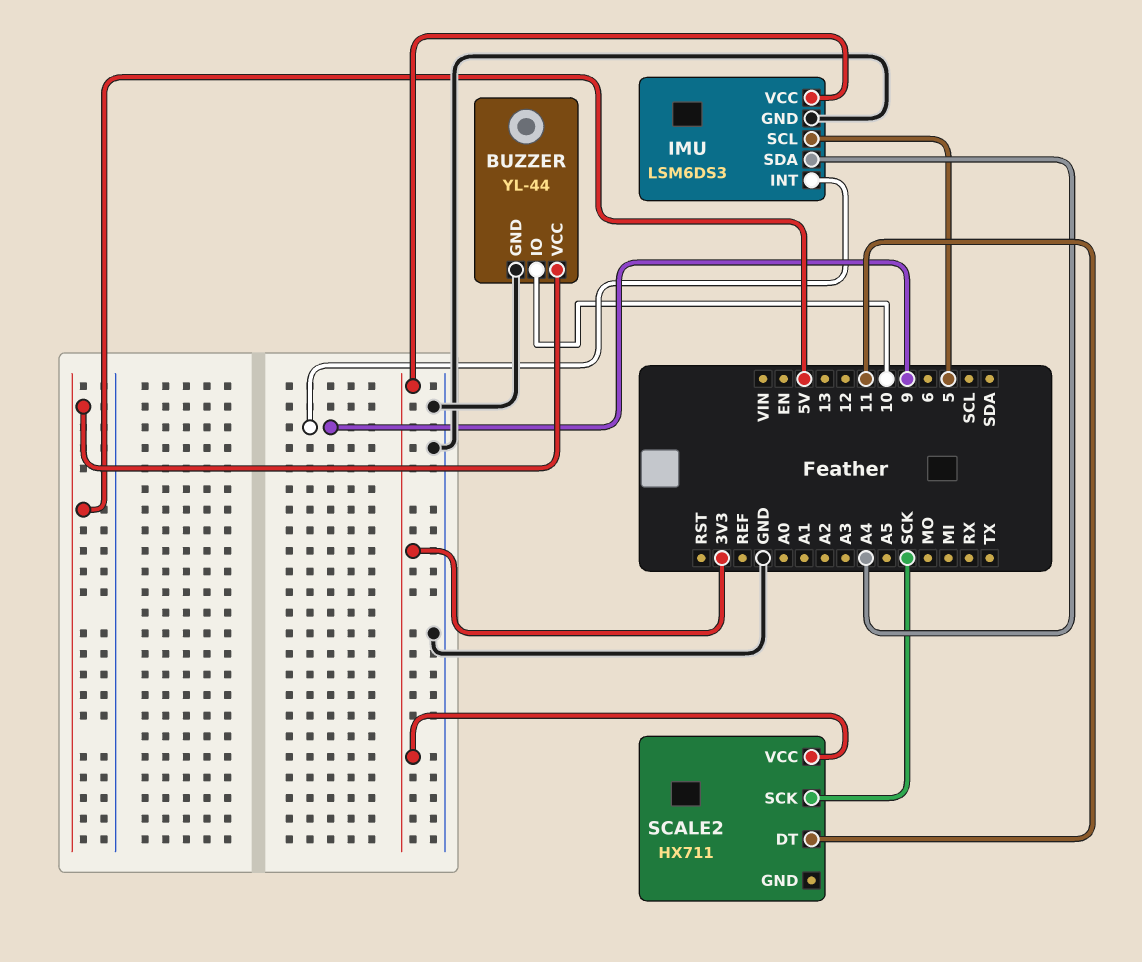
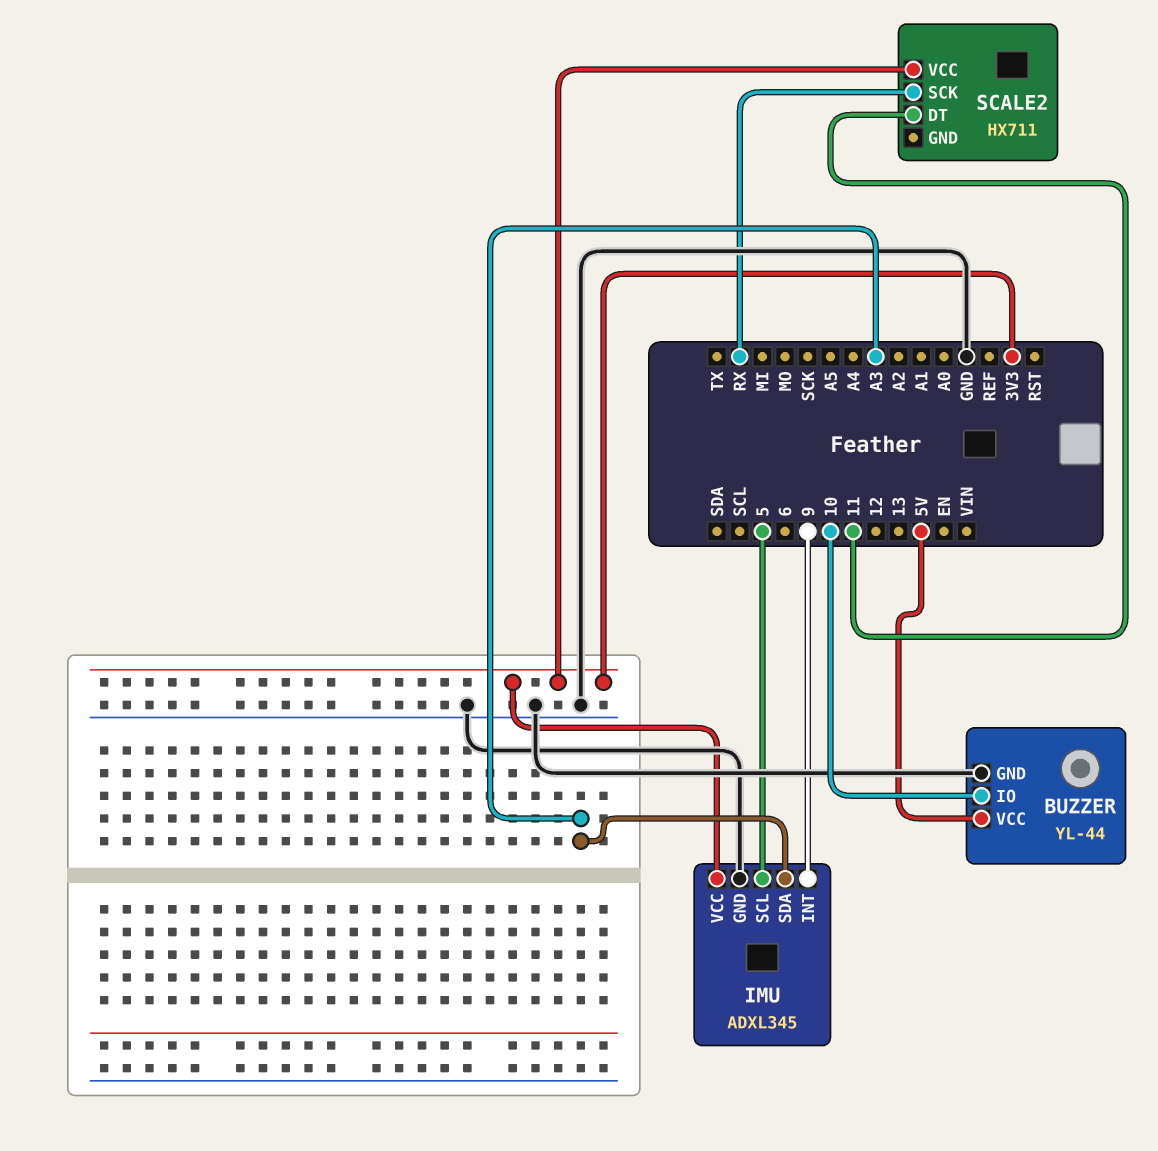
IMU: LSM6DS3 -> ADXL345
IMU pin SDA: A4 -> A3
SCALE2 pin SCK: SCK -> RX

